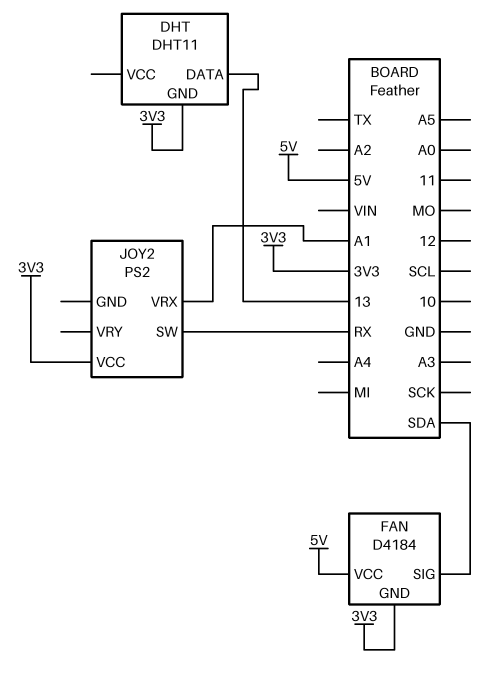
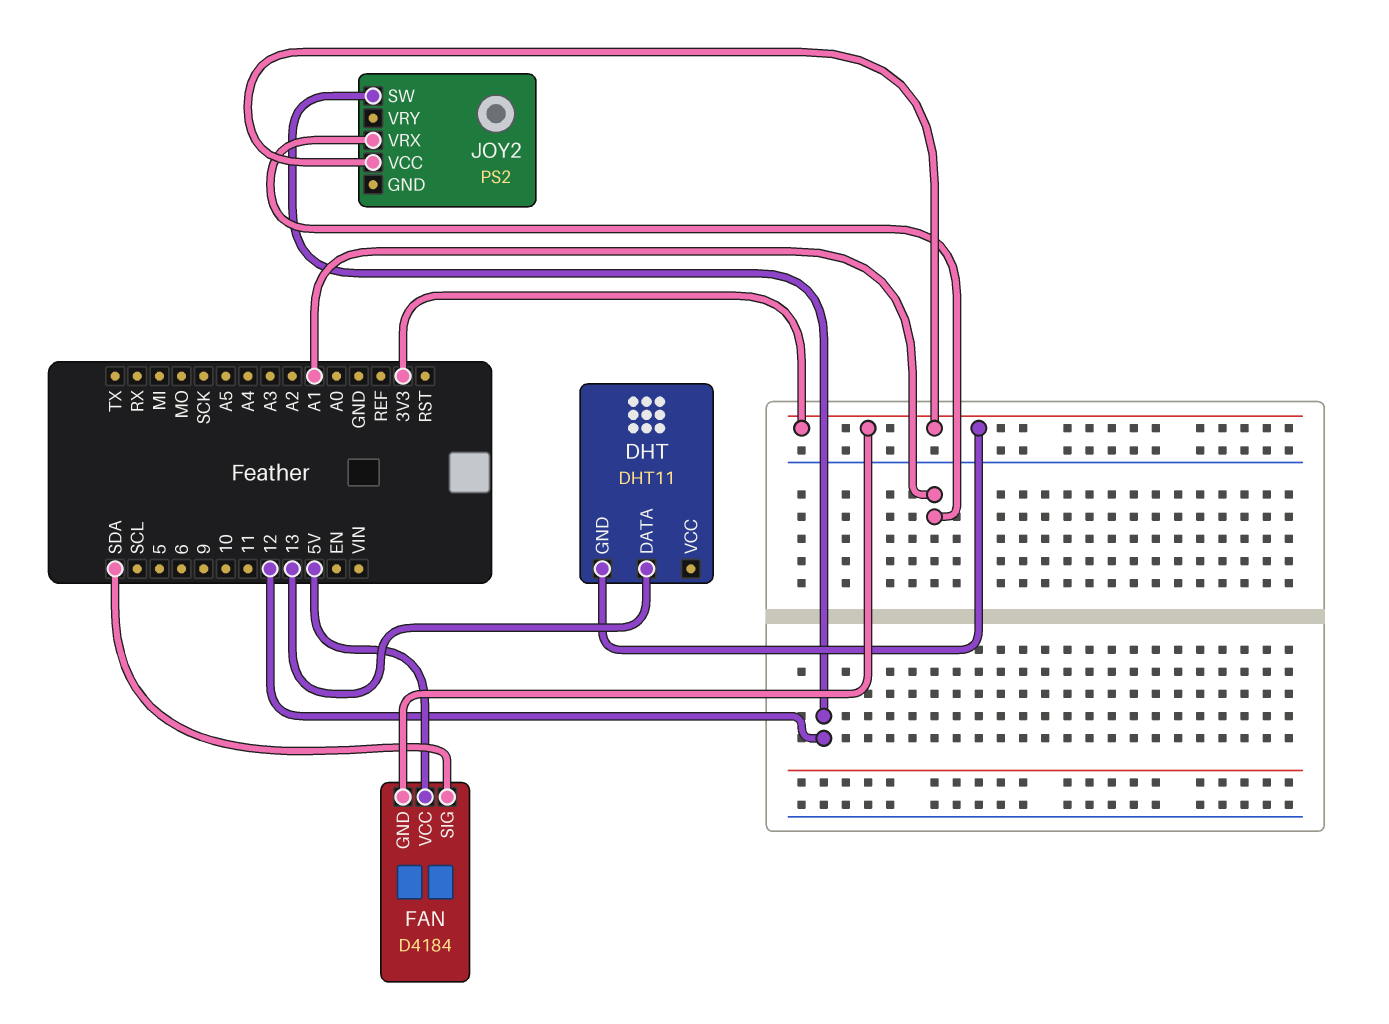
JOY2 pin SW: RX -> 12

